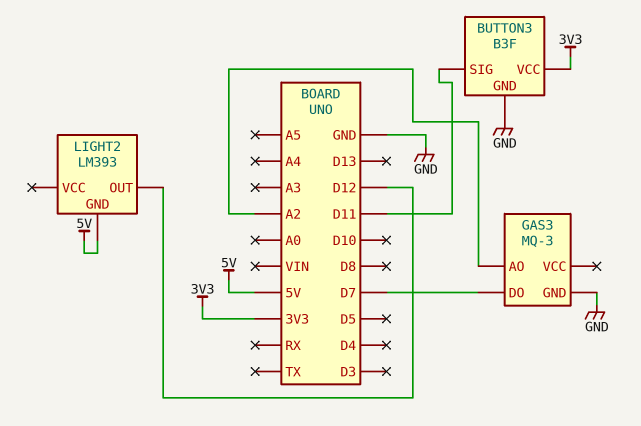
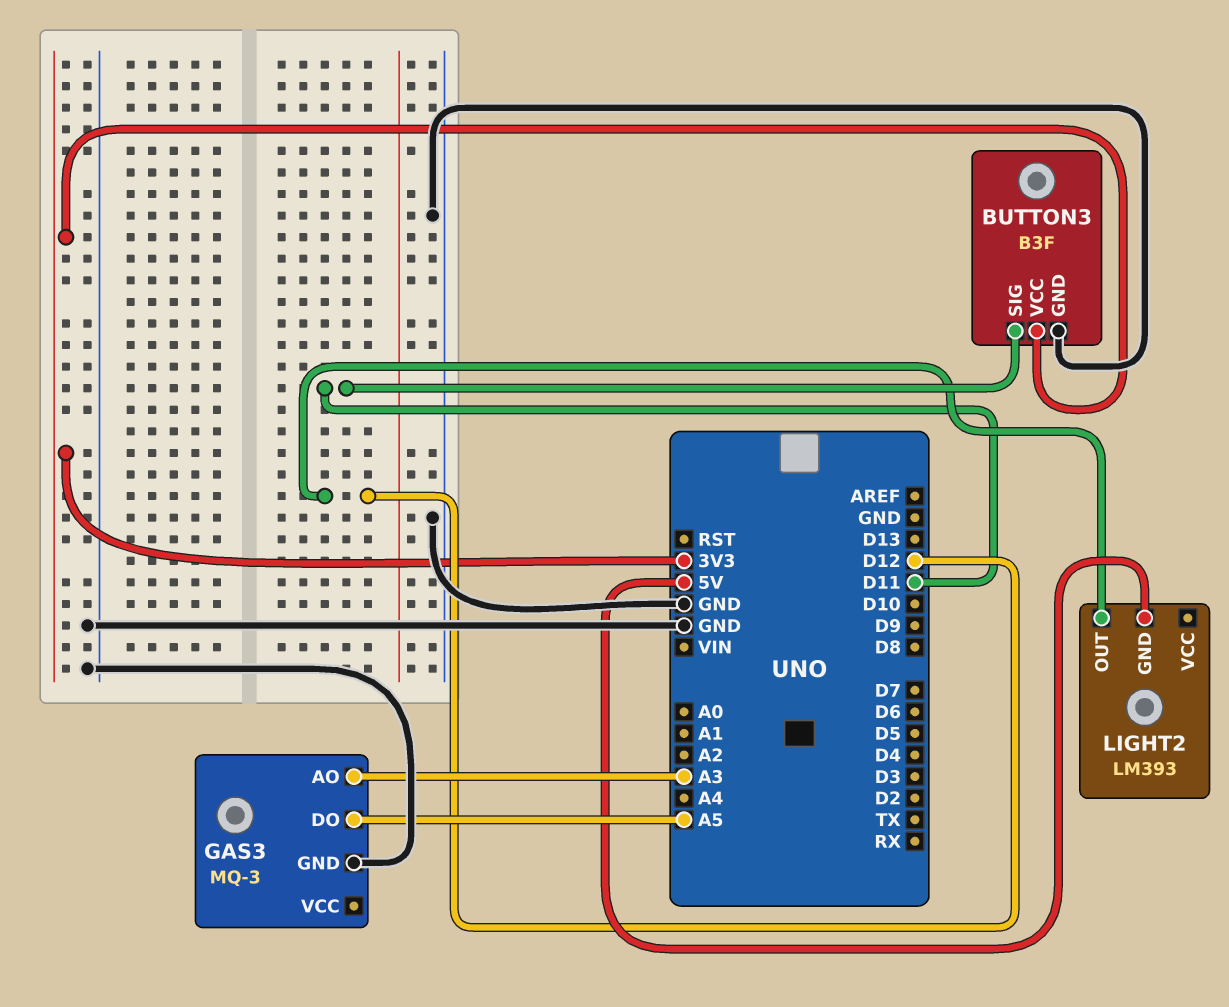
GAS3 pin AO: A2 -> A3
GAS3 pin DO: D7 -> A5

